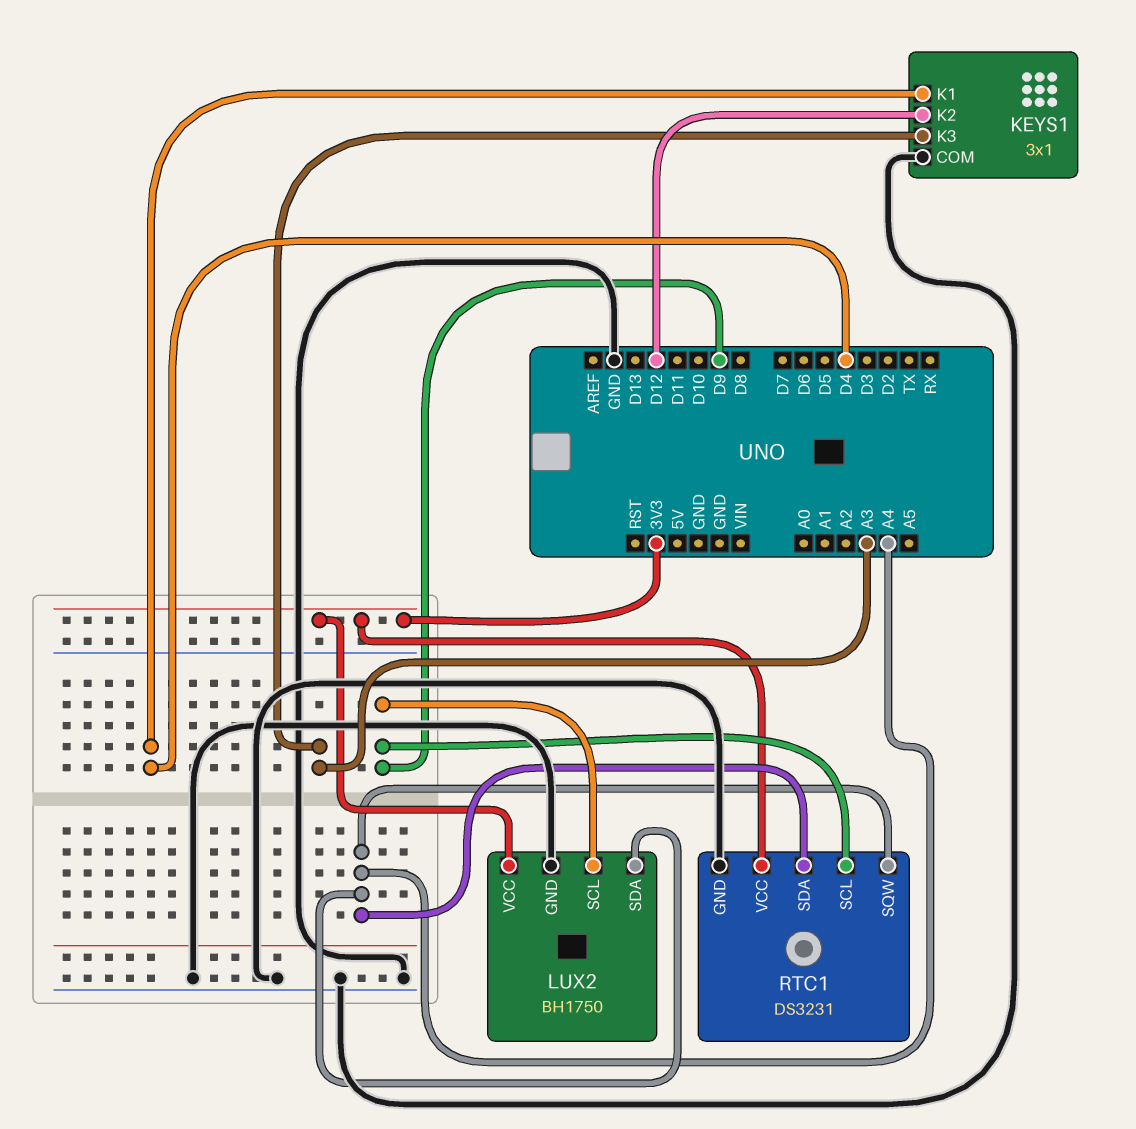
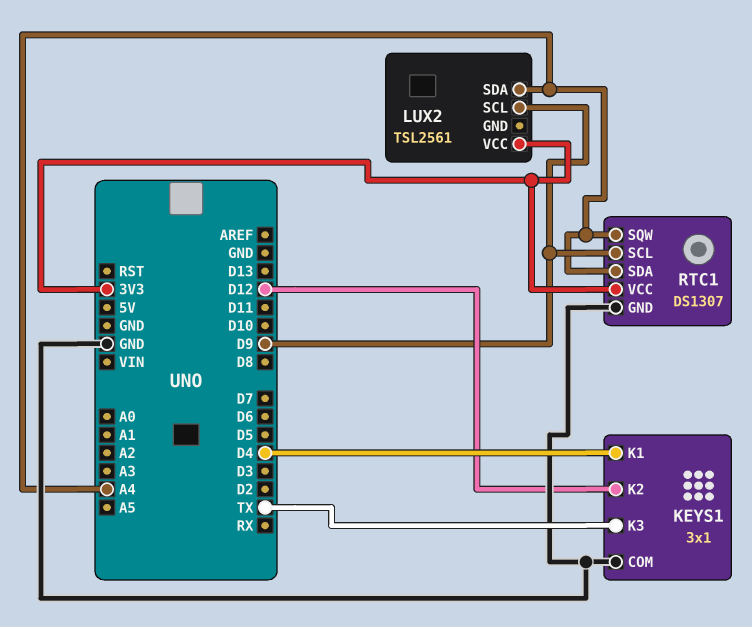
KEYS1 pin K3: A3 -> TX
LUX2: BH1750 -> TSL2561
LUX2 pin GND: GND -> none
RTC1: DS3231 -> DS1307

